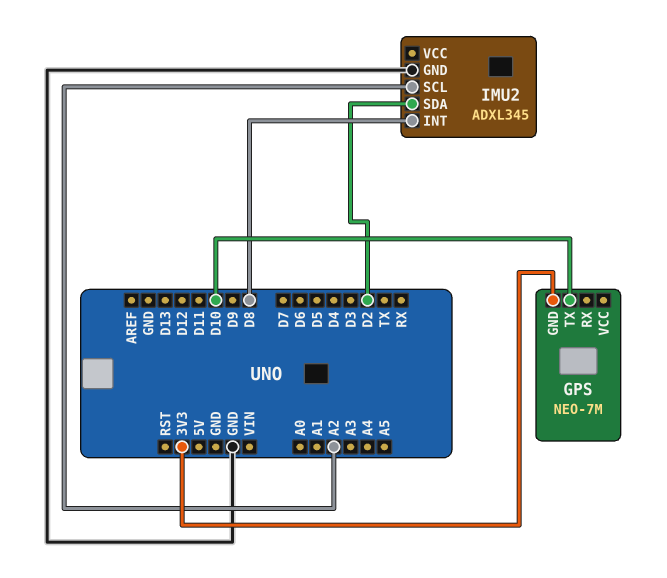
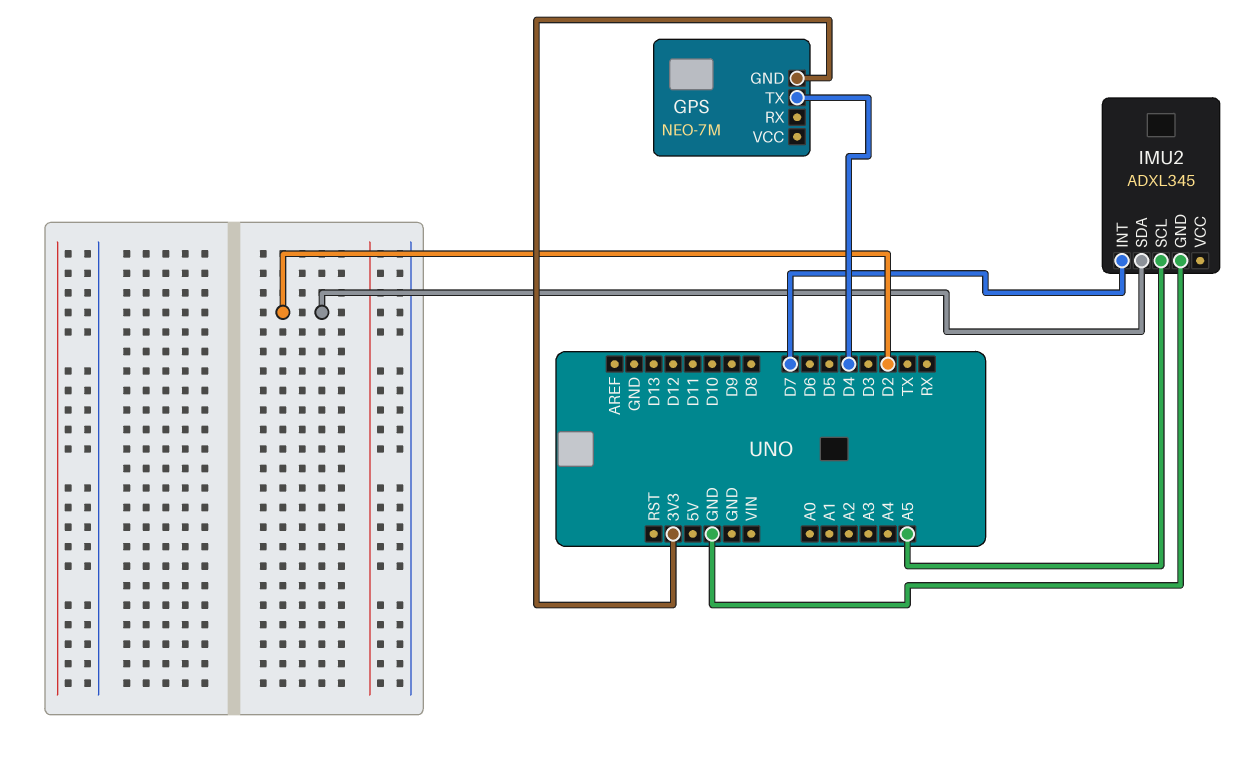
GPS pin TX: D10 -> D4
IMU2 pin INT: D8 -> D7
IMU2 pin SCL: A2 -> A5

